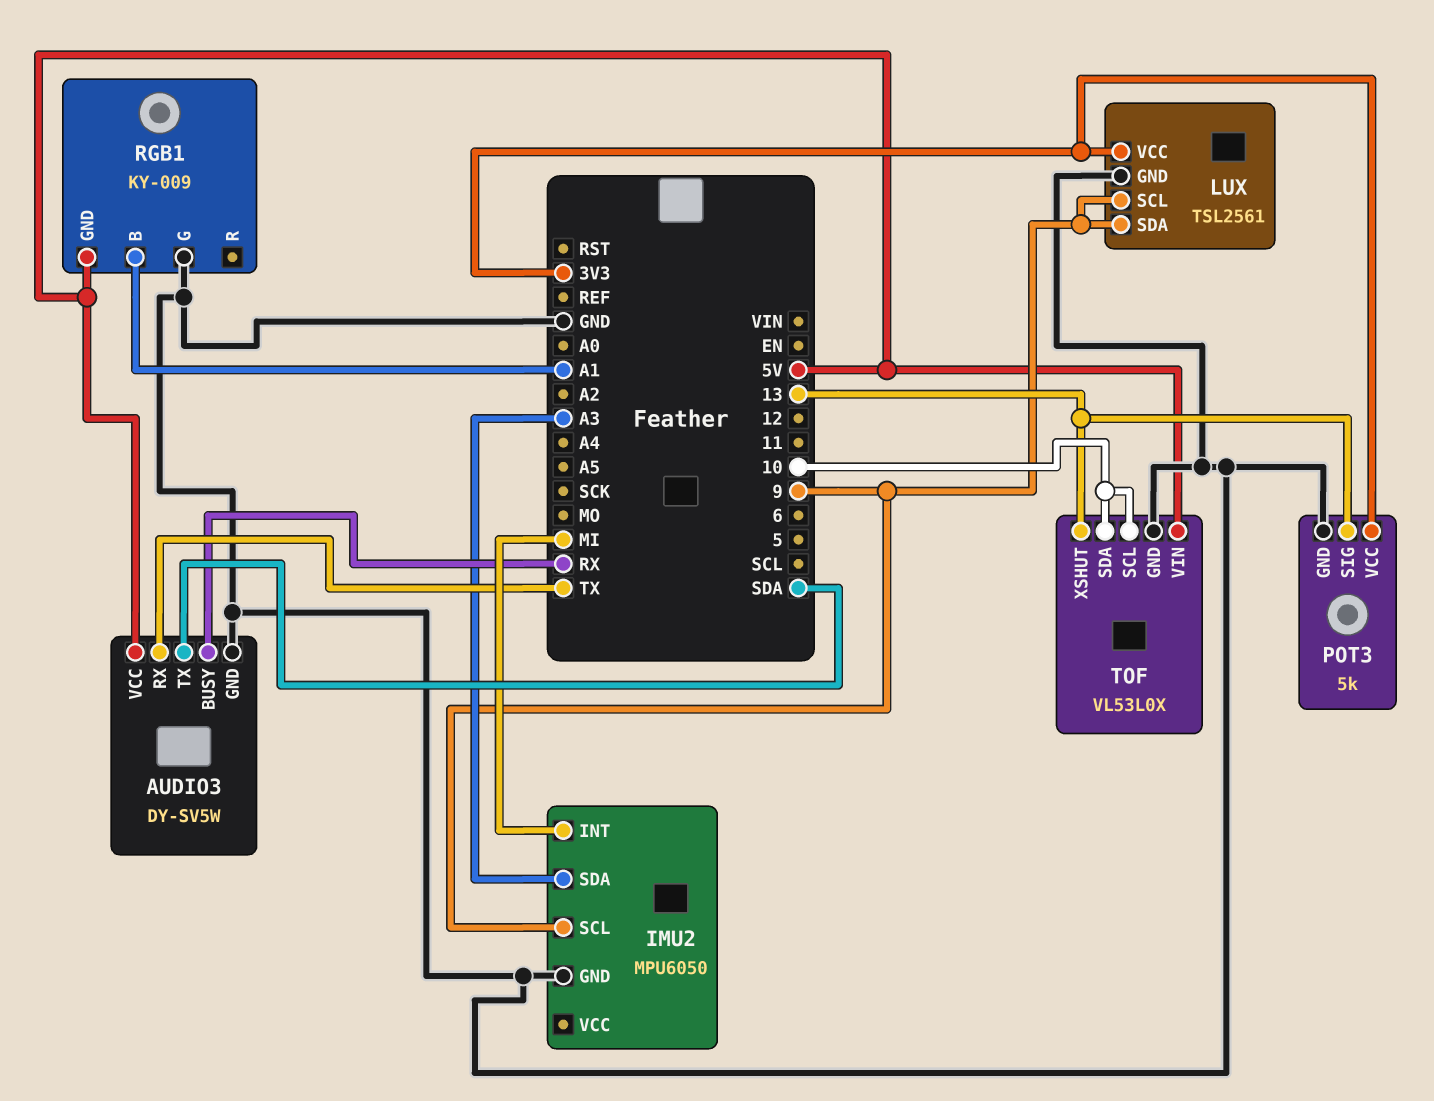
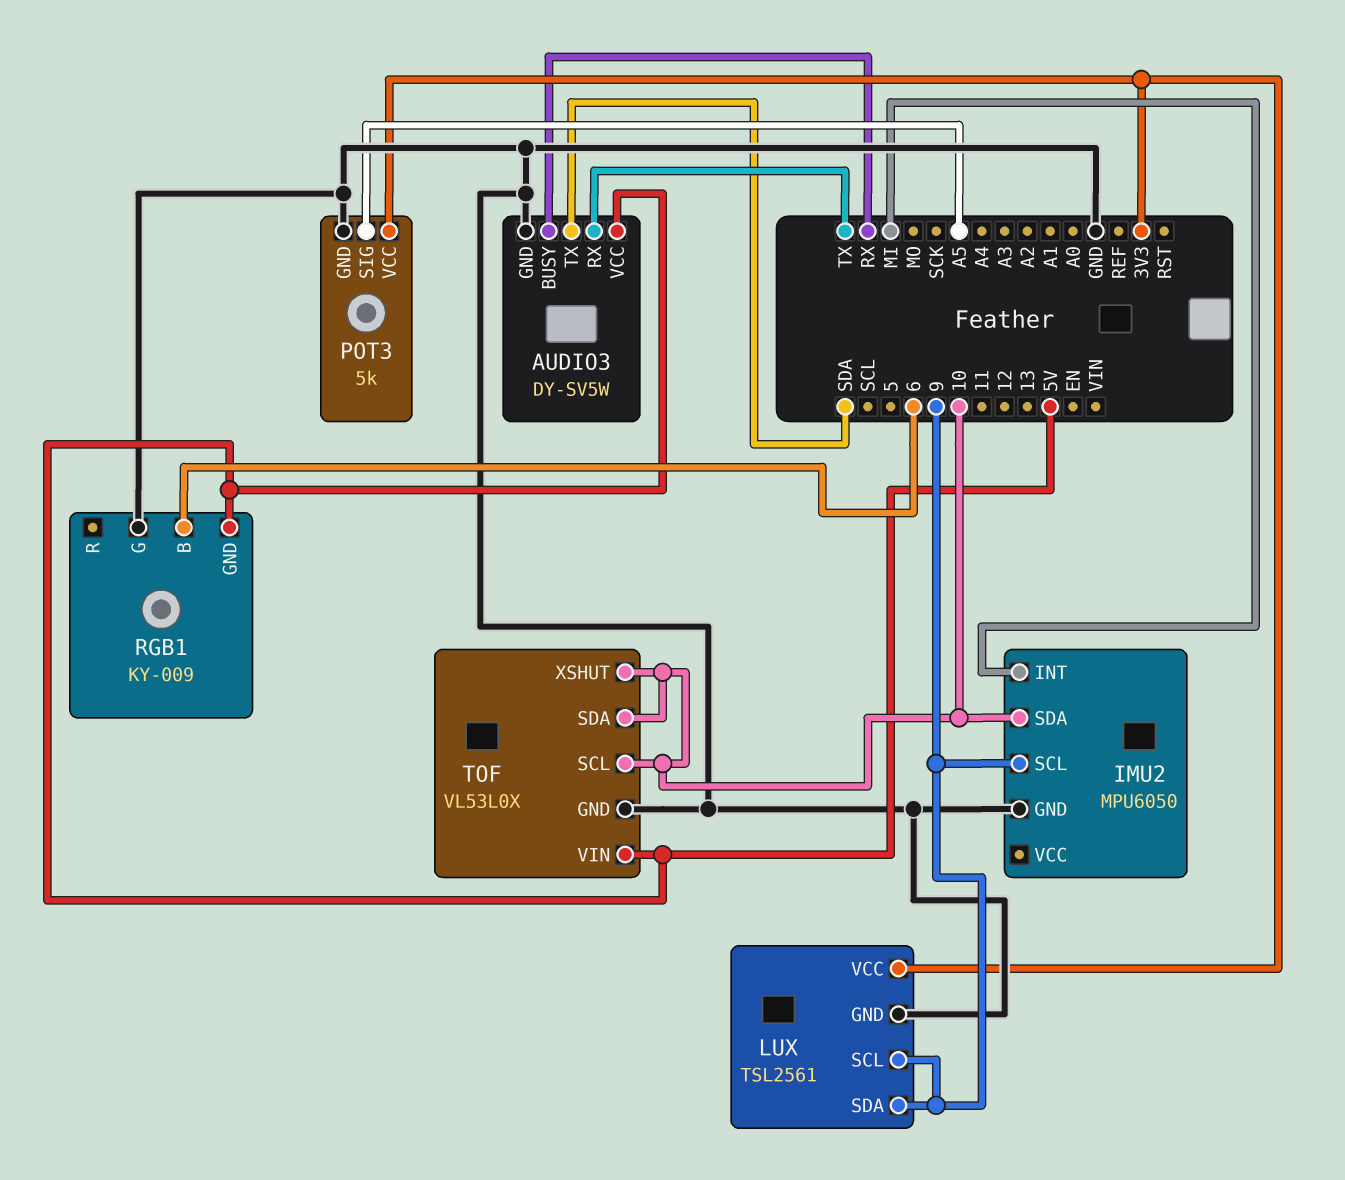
IMU2 pin SDA: A3 -> 10
POT3 pin SIG: 13 -> A5
RGB1 pin B: A1 -> 6
TOF pin XSHUT: 13 -> 10

